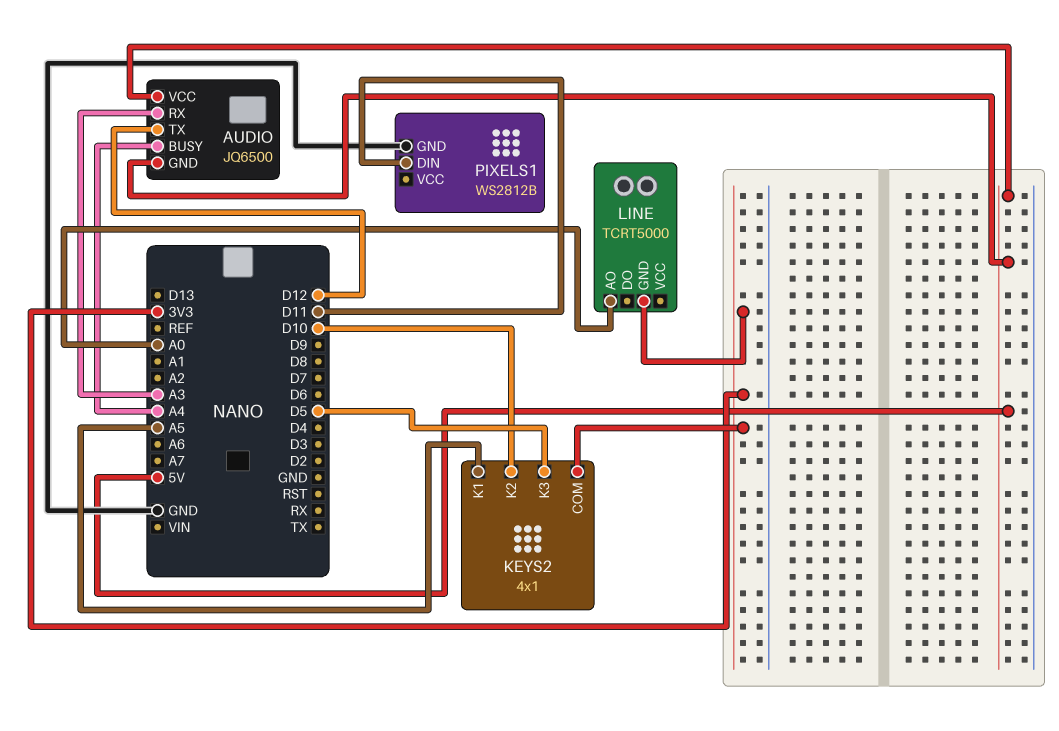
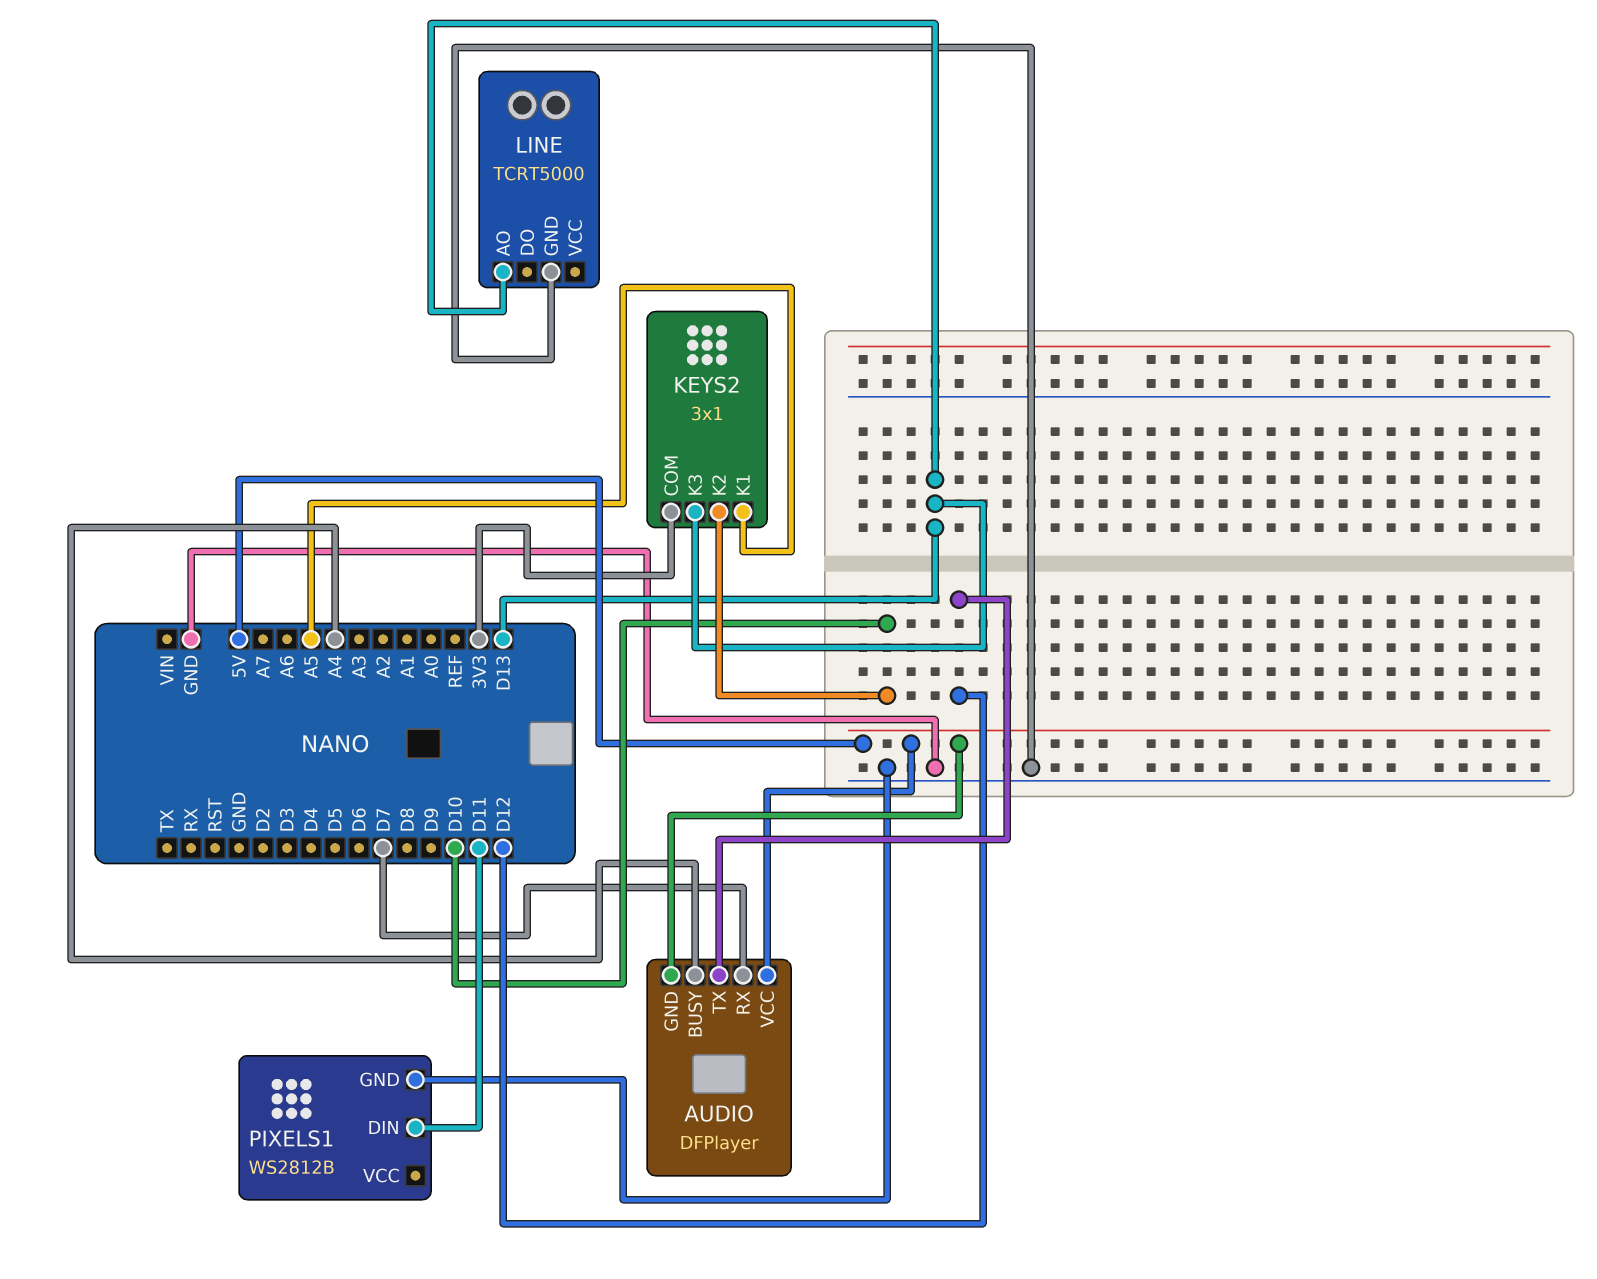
AUDIO: JQ6500 -> DFPlayer
AUDIO pin RX: A3 -> D7
KEYS2: 4x1 -> 3x1
KEYS2 pin K3: D5 -> D13
LINE pin AO: A0 -> D13
LINE pin GND: 3V3 -> GND

